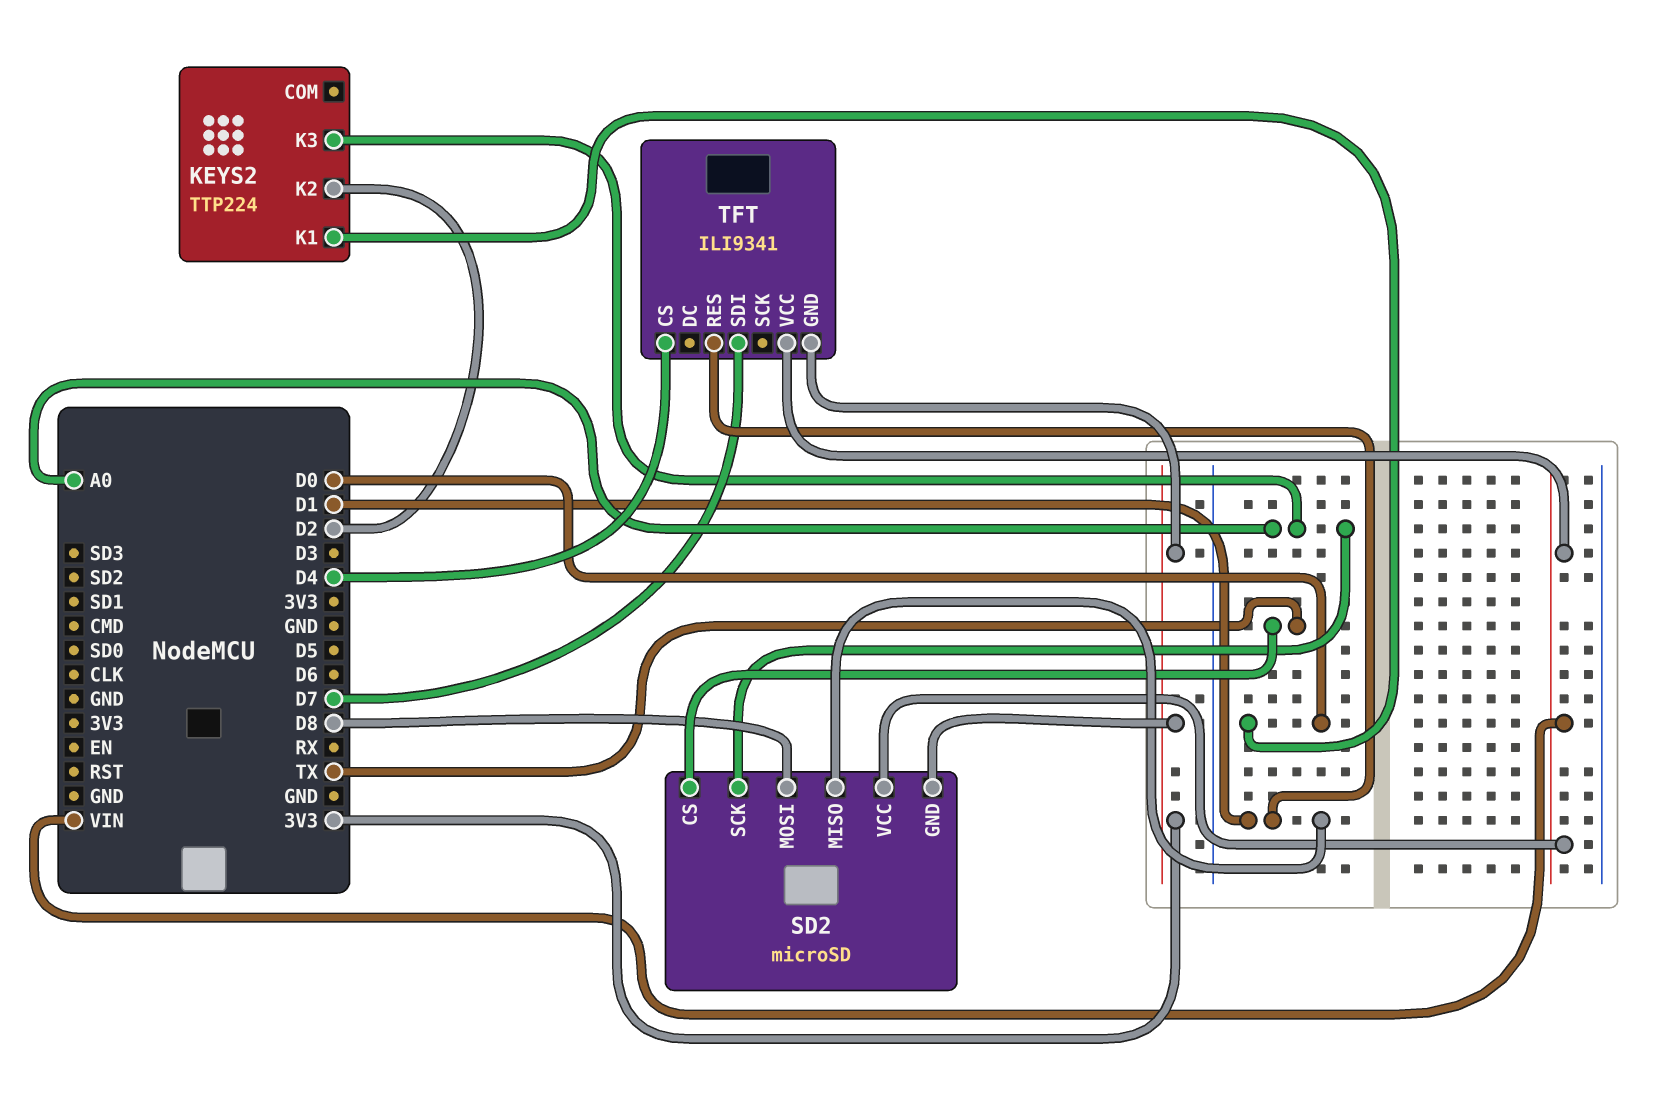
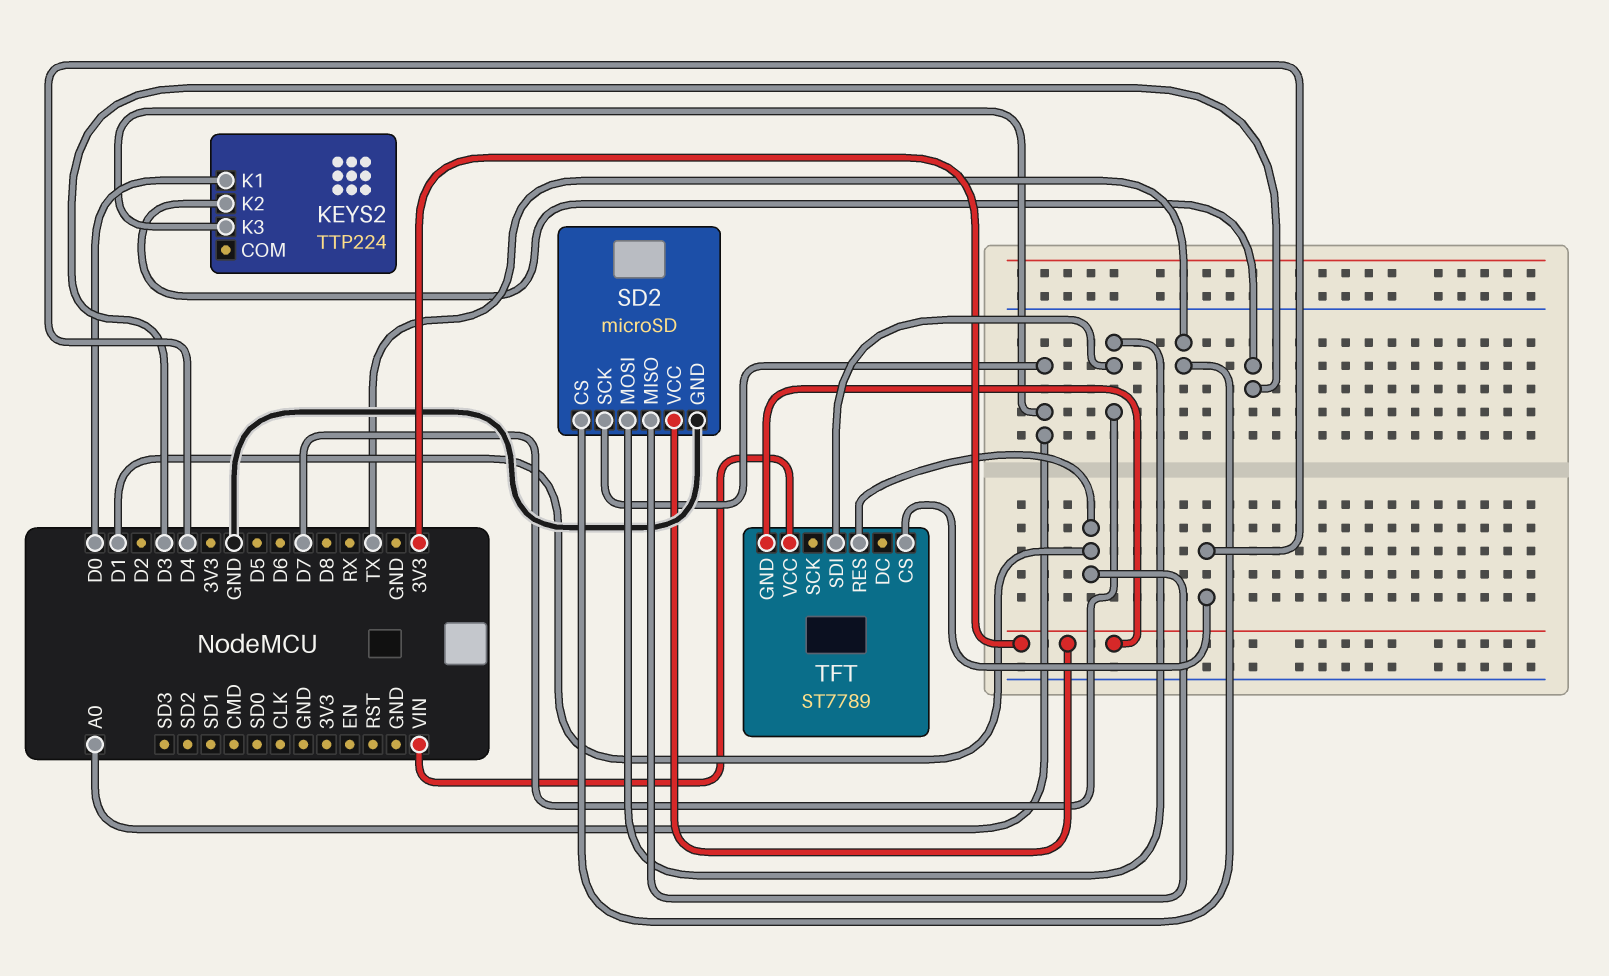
KEYS2 pin K2: D2 -> D3
SD2 pin GND: 3V3 -> GND
SD2 pin MOSI: D8 -> D7
SD2 pin VCC: VIN -> 3V3
TFT: ILI9341 -> ST7789

